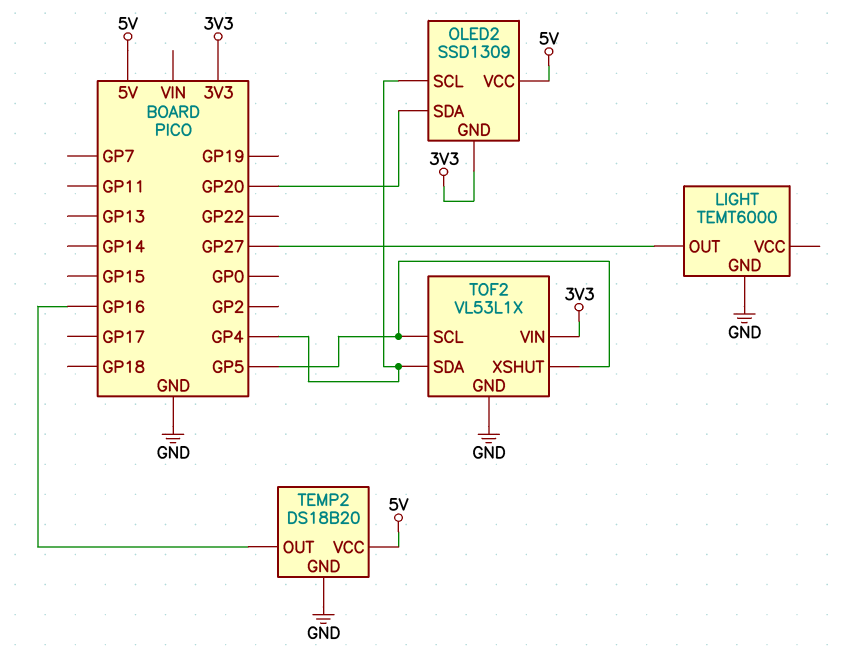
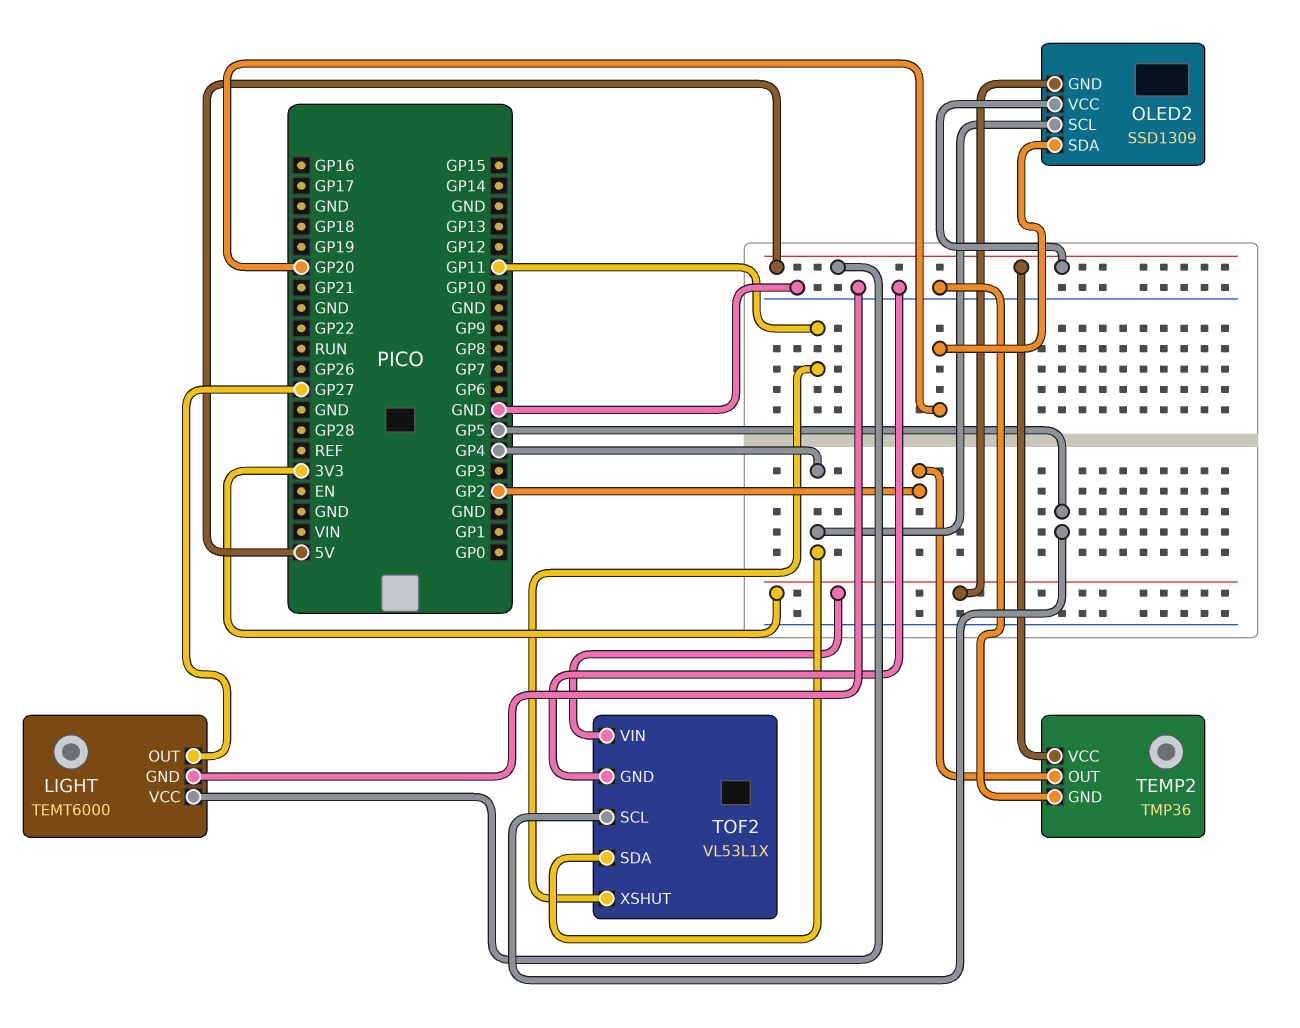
LIGHT pin VCC: none -> 5V
TEMP2: DS18B20 -> TMP36
TEMP2 pin OUT: GP16 -> GP2
TOF2 pin XSHUT: GP5 -> GP11

